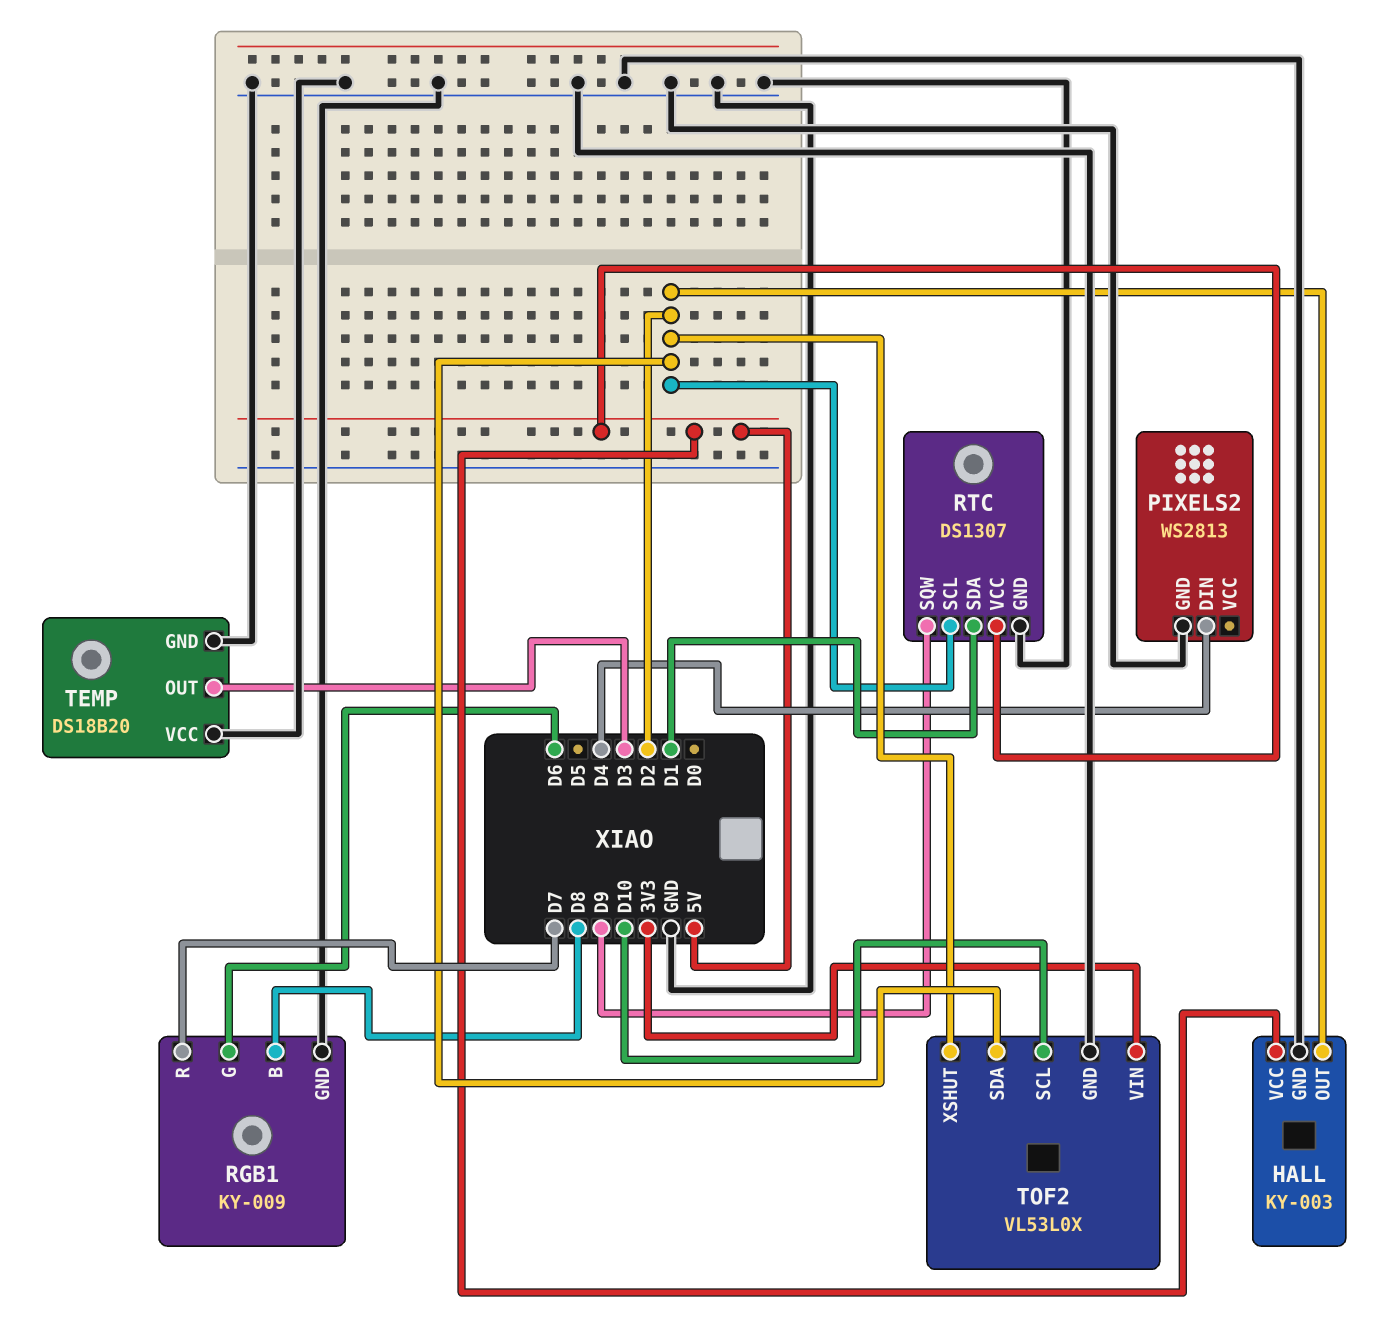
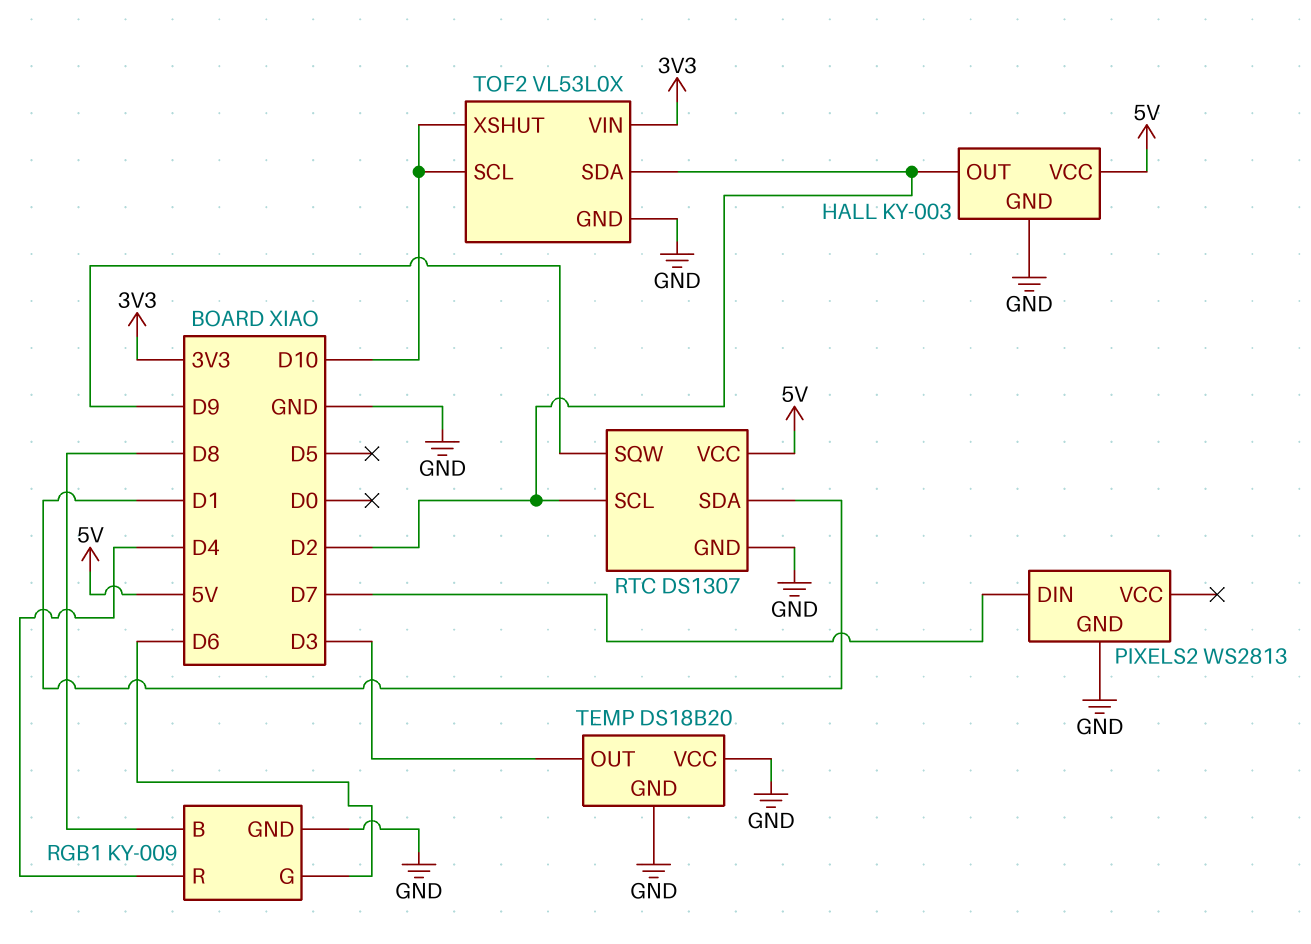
PIXELS2 pin DIN: D4 -> D7
RGB1 pin R: D7 -> D4
TOF2 pin XSHUT: D2 -> D10

